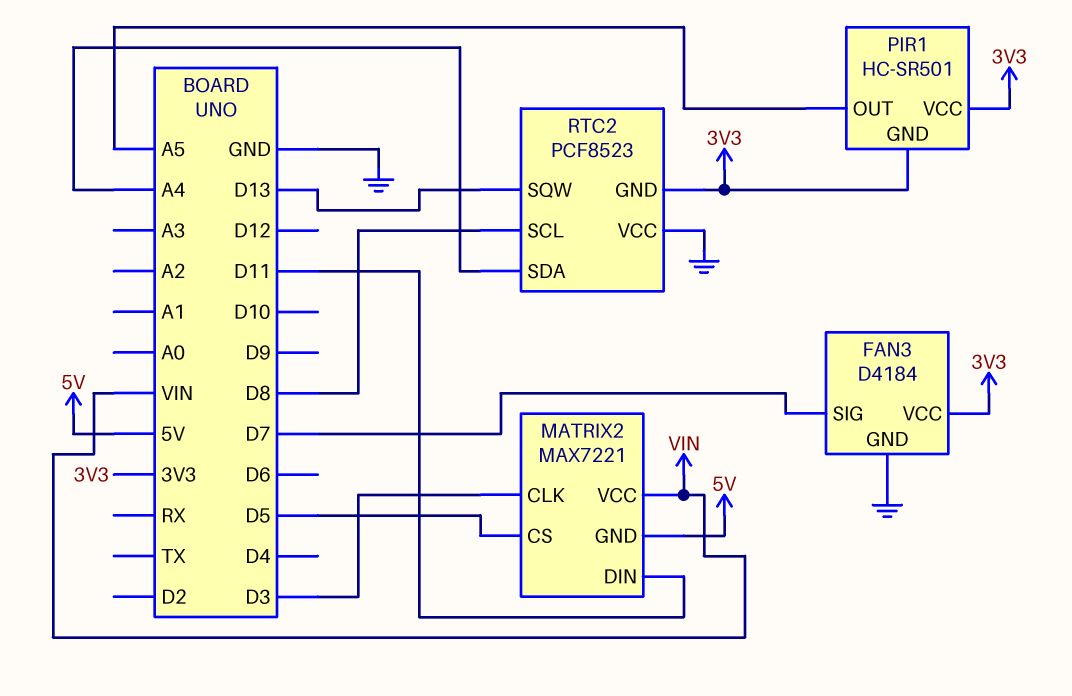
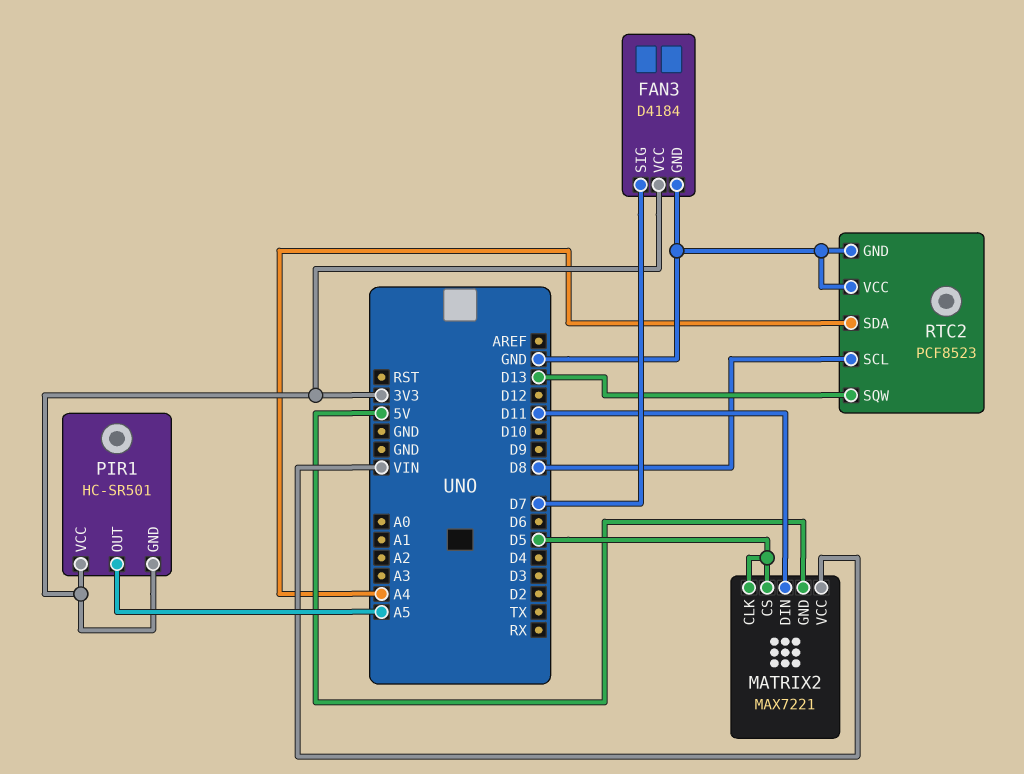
MATRIX2 pin CLK: D3 -> D5
RTC2 pin GND: 3V3 -> GND

